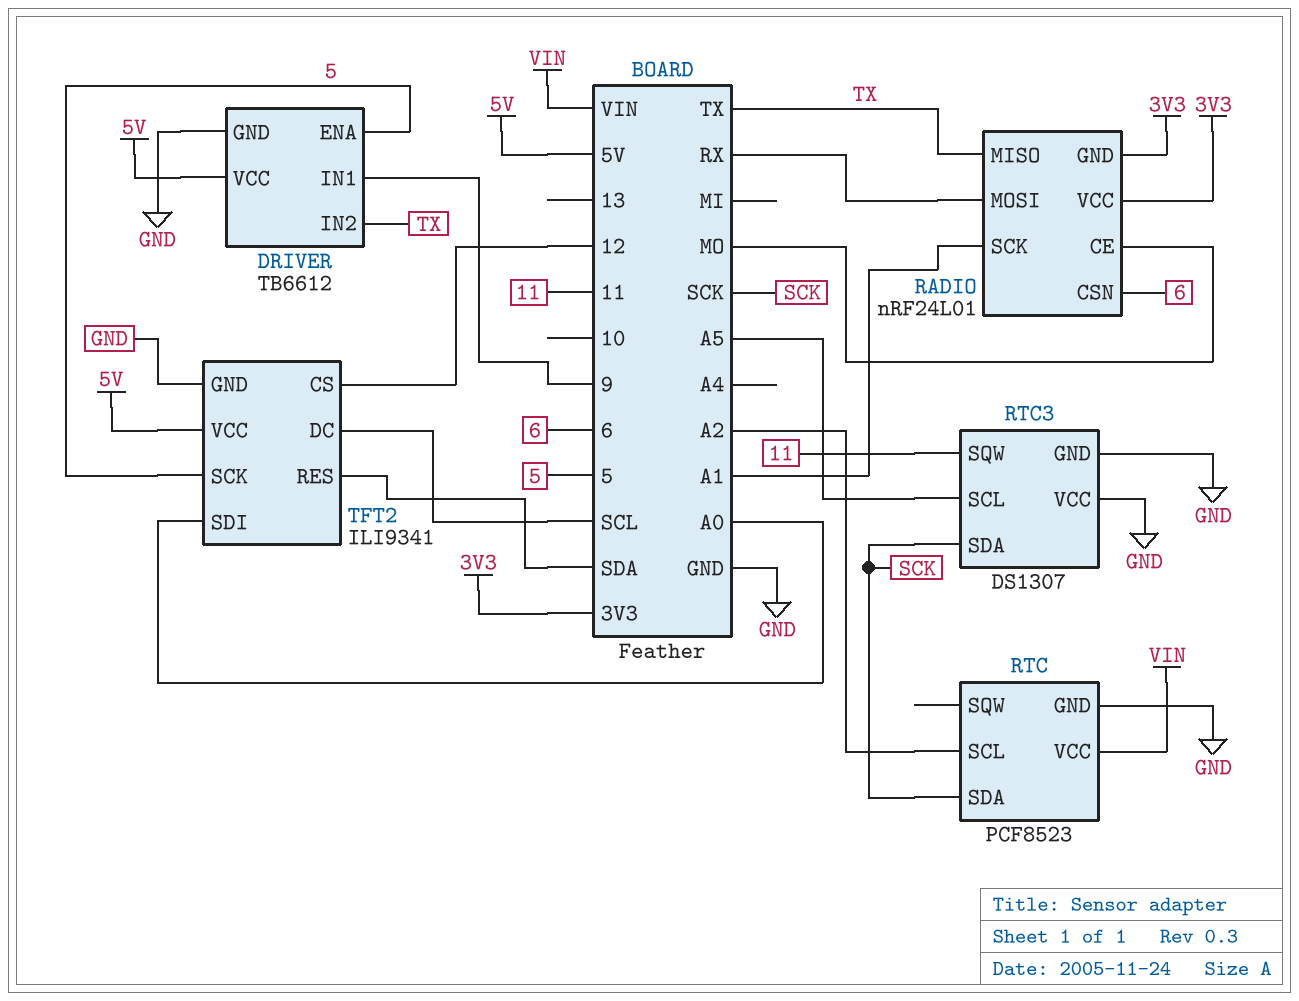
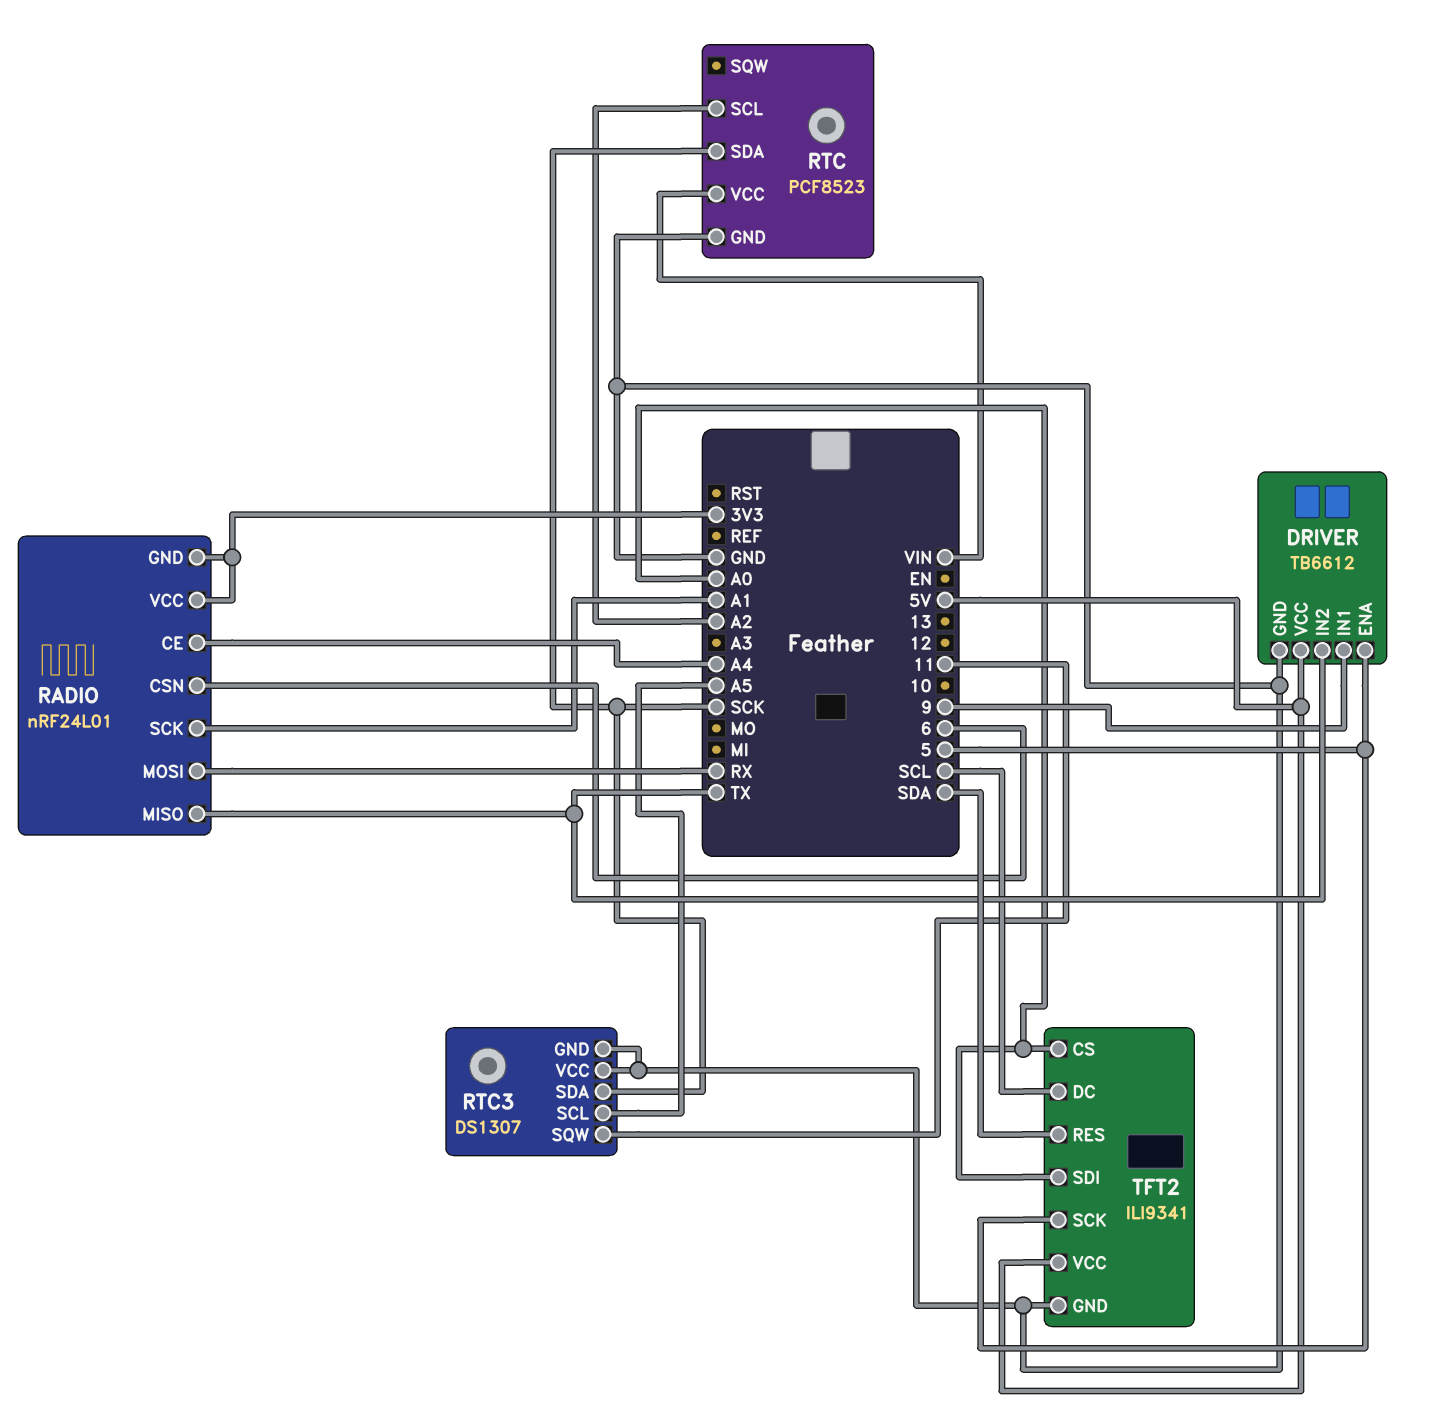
RADIO pin CE: MO -> A4
TFT2 pin CS: 12 -> A0

